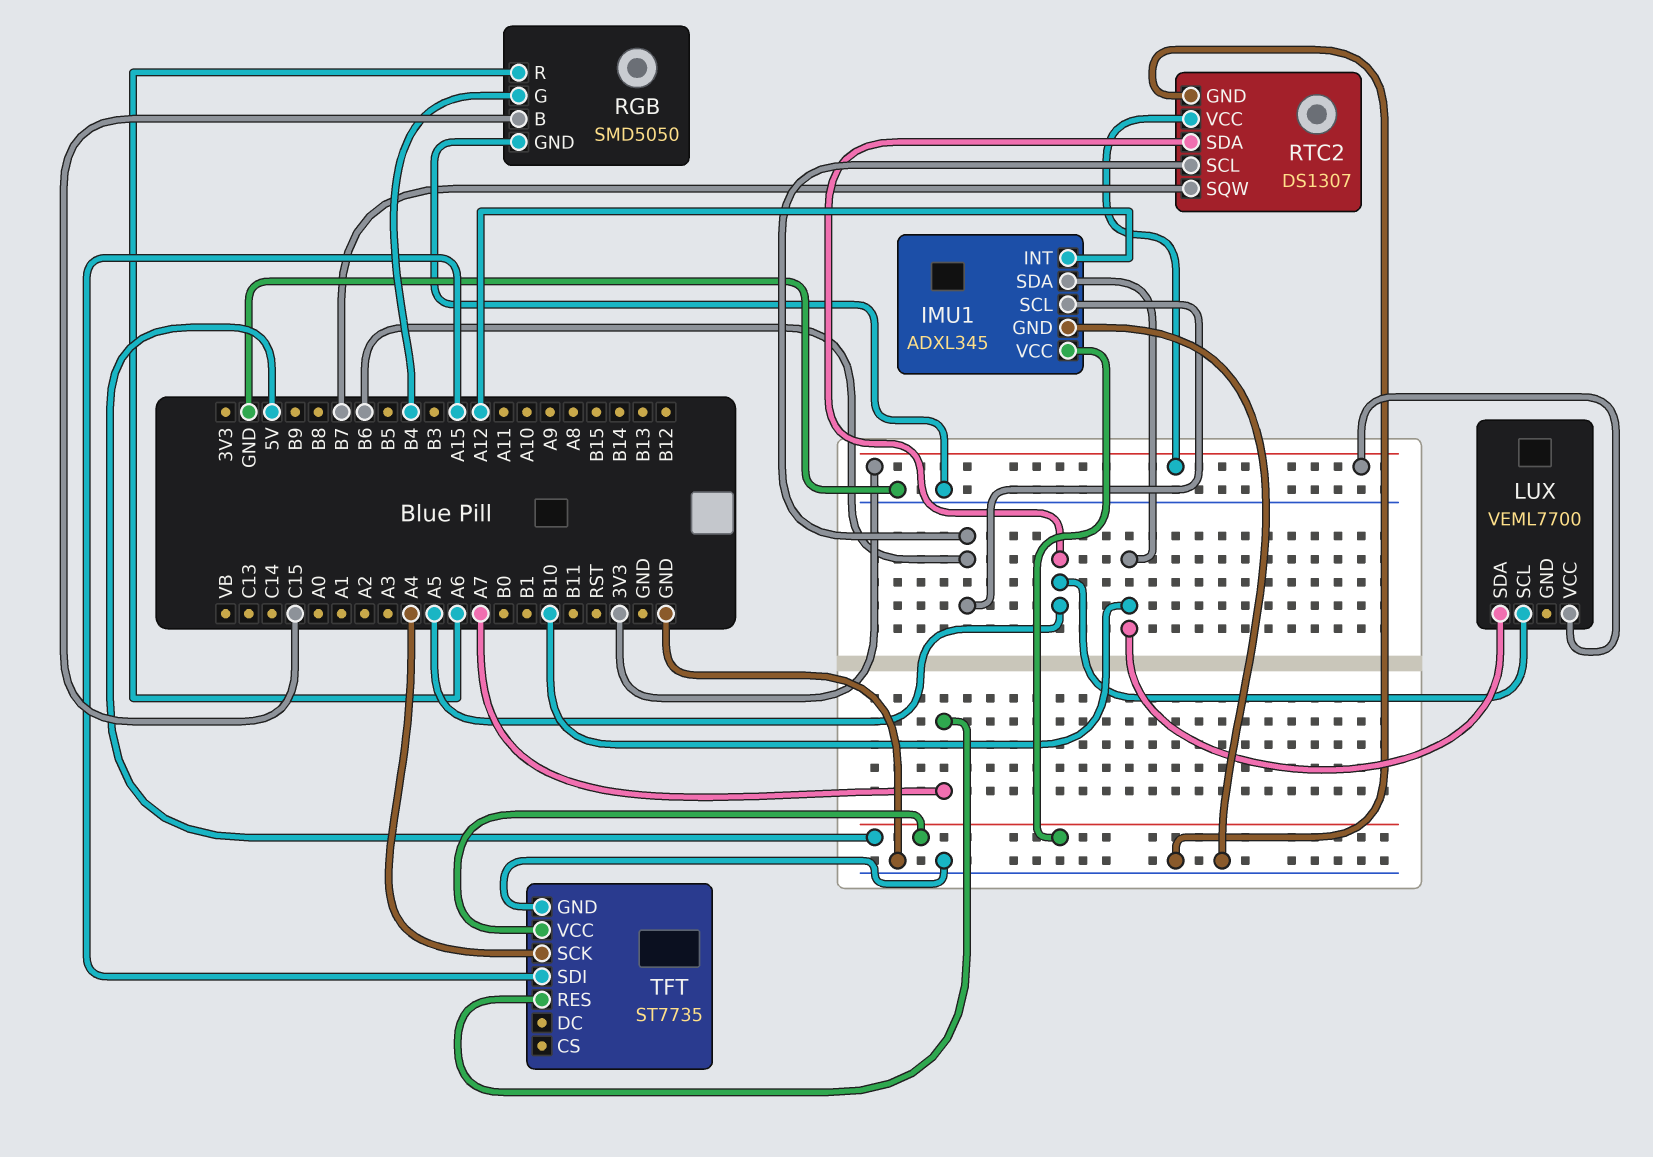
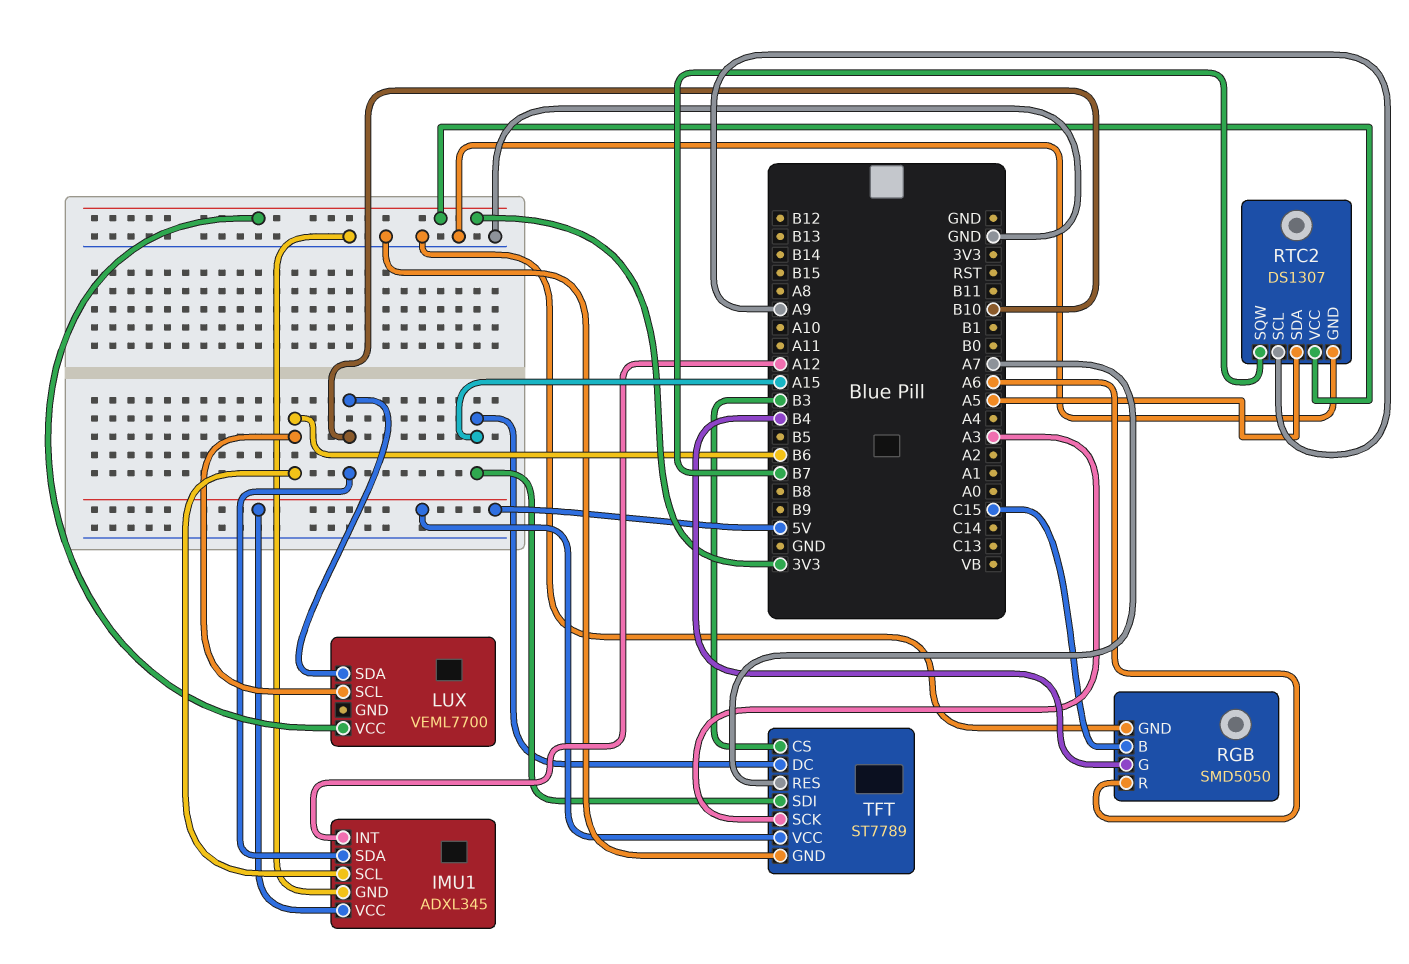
LUX pin SCL: A5 -> B6
RTC2 pin SCL: B6 -> A9
TFT: ST7735 -> ST7789
TFT pin CS: none -> B3
TFT pin DC: none -> A15
TFT pin SCK: A4 -> A3

